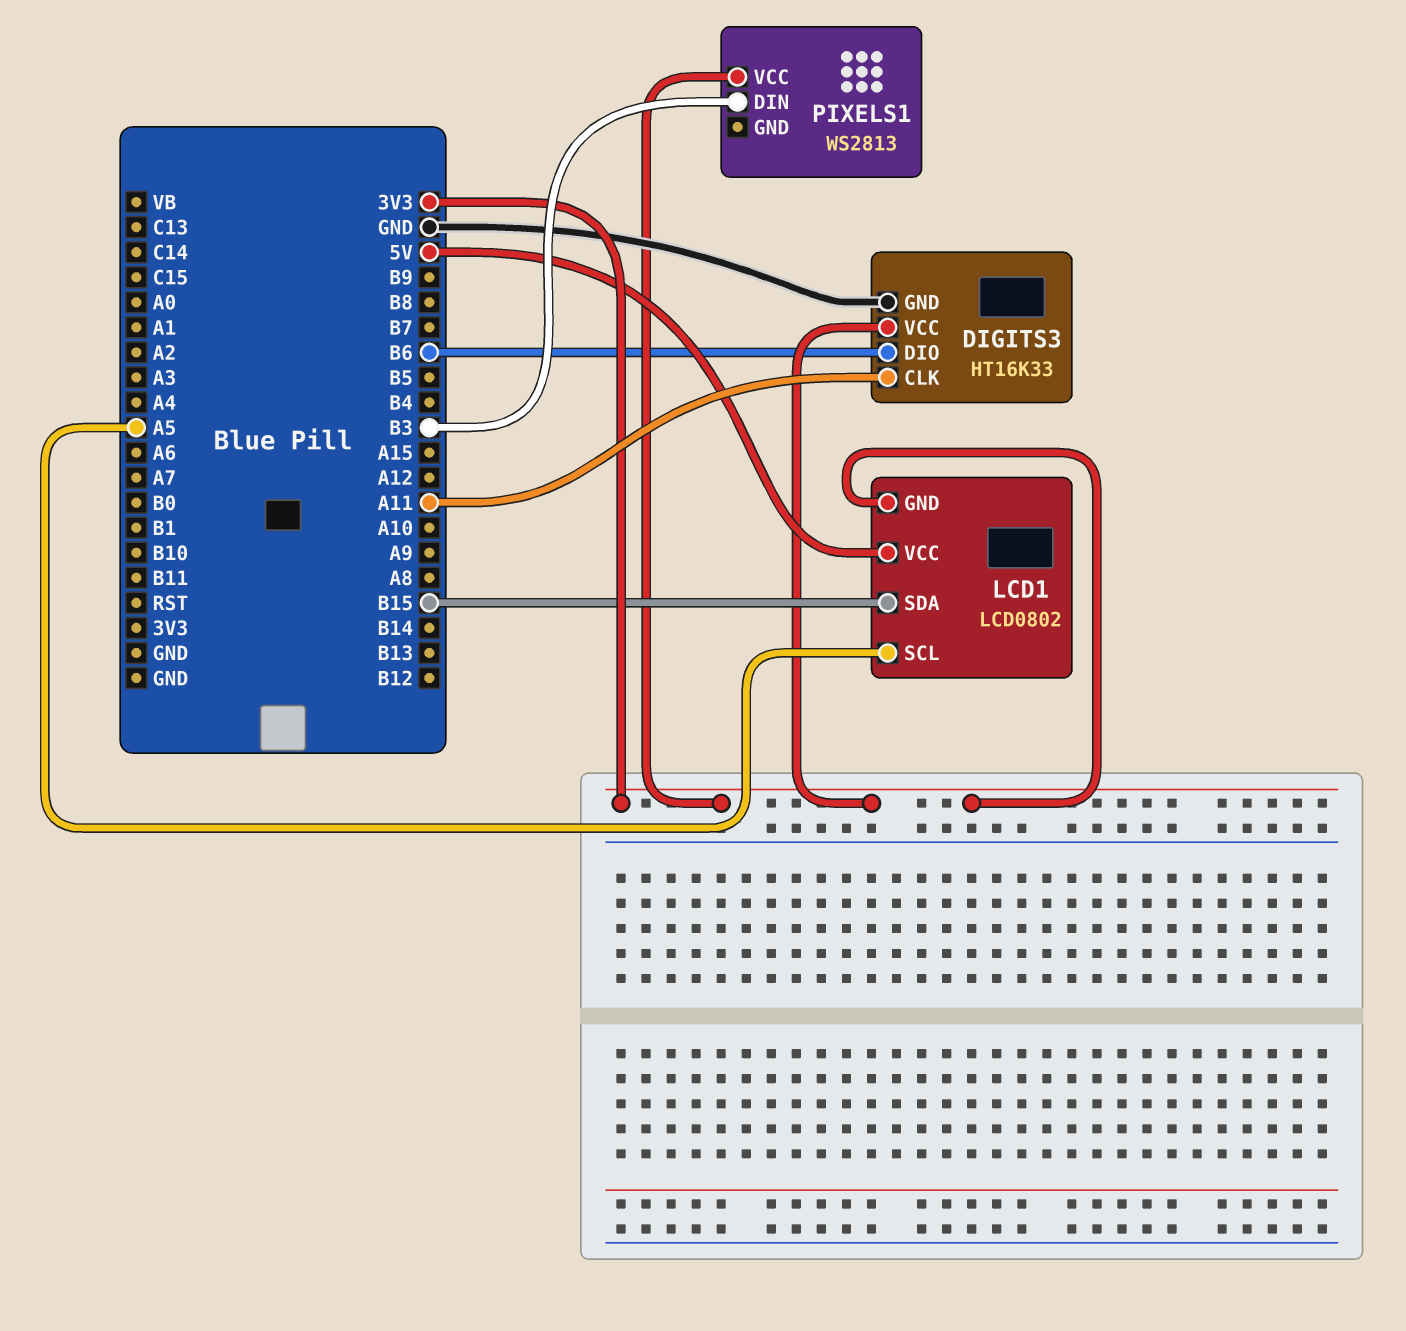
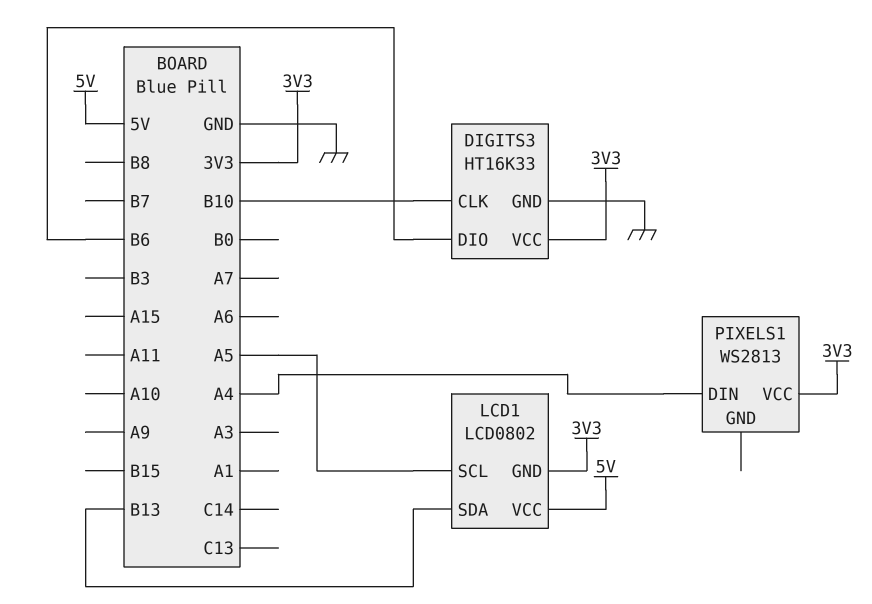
DIGITS3 pin CLK: A11 -> B10
LCD1 pin SDA: B15 -> B13
PIXELS1 pin DIN: B3 -> A4

